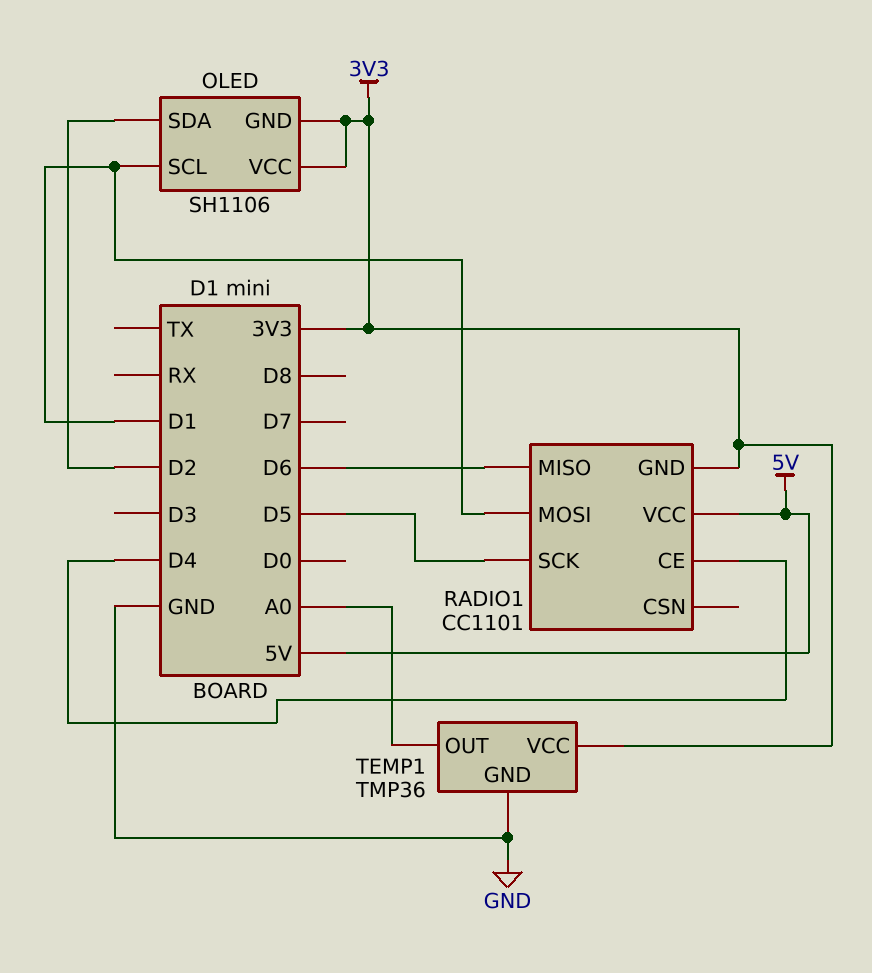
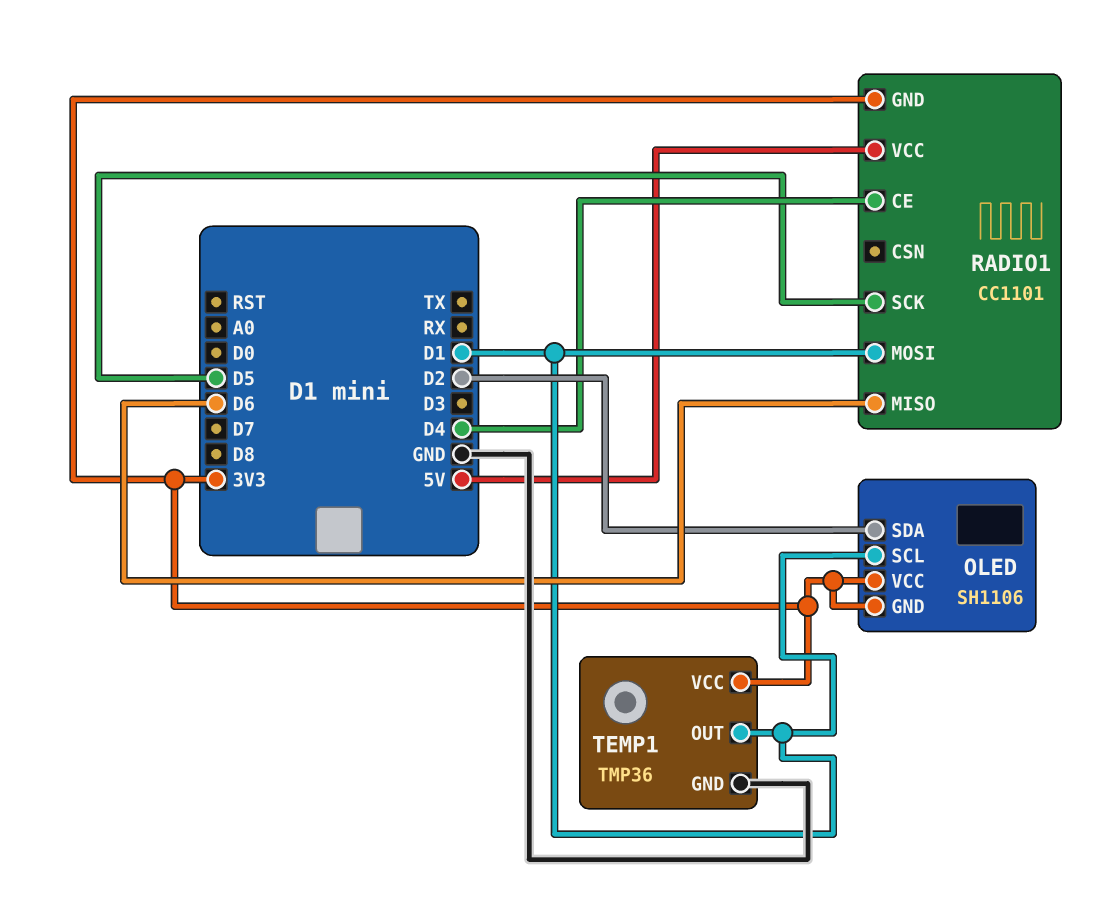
TEMP1 pin OUT: A0 -> D1

